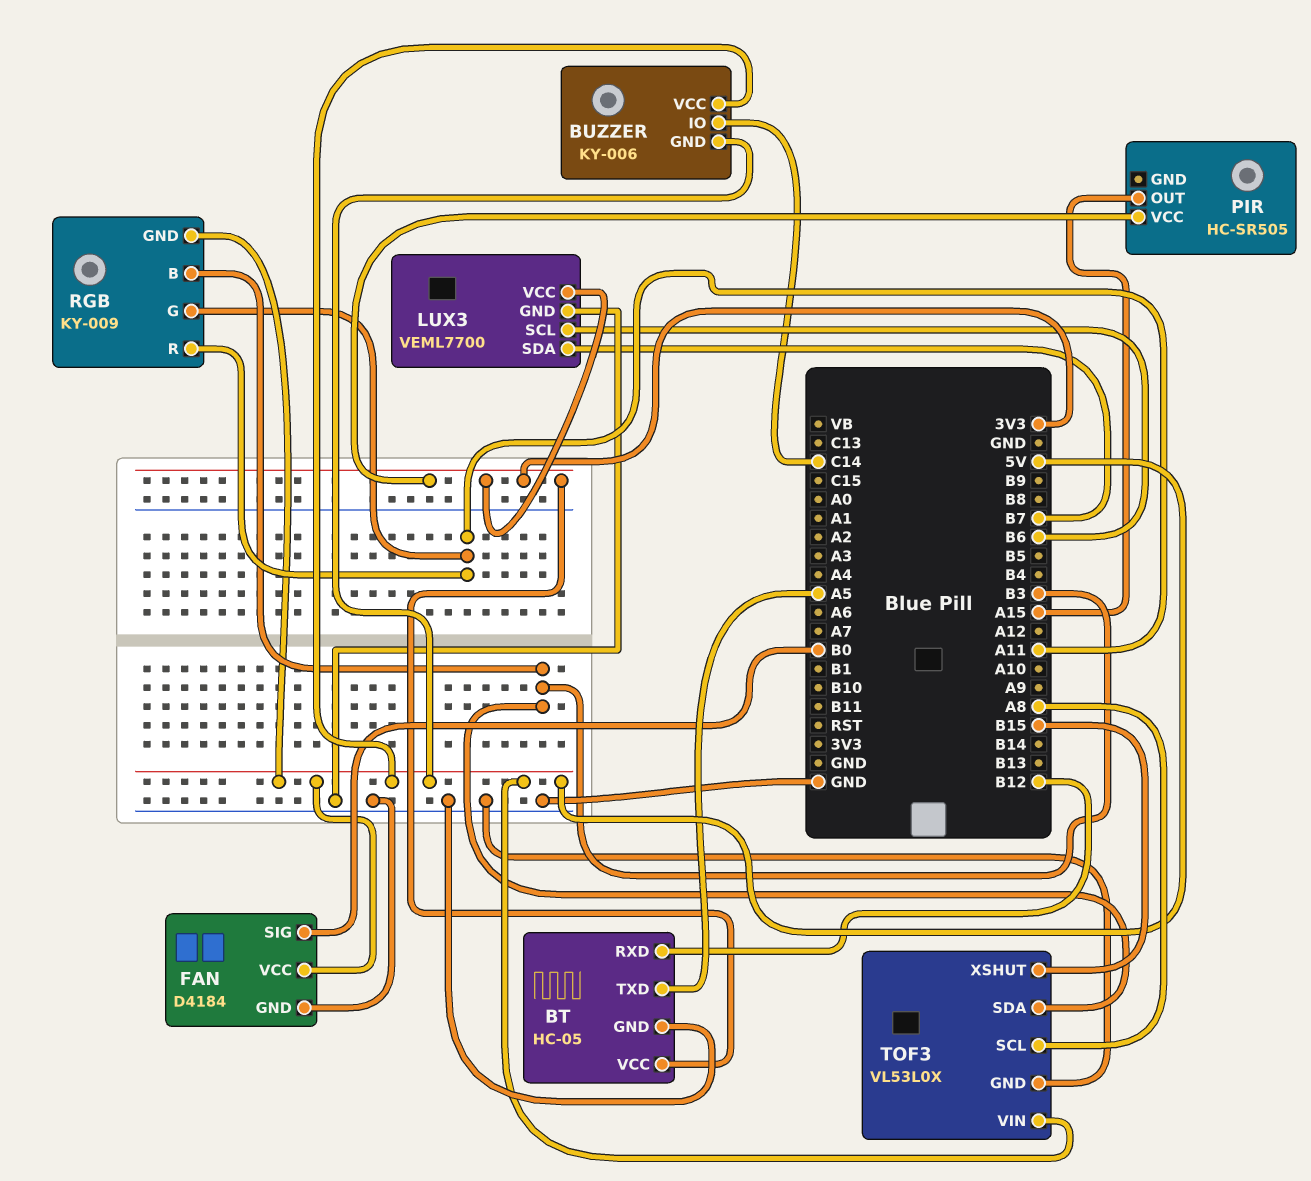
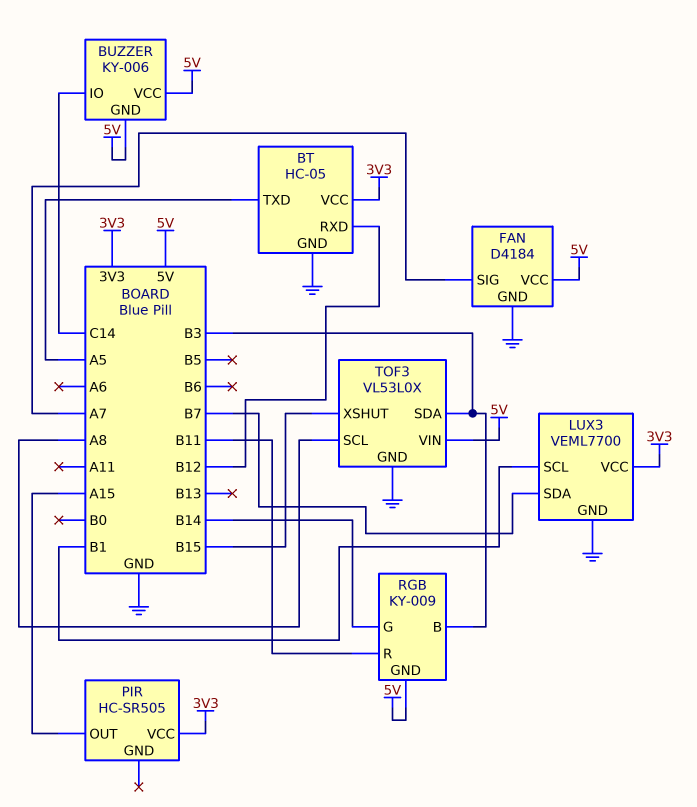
FAN pin SIG: B0 -> A7
LUX3 pin SCL: B6 -> B1
RGB pin G: A11 -> B14
RGB pin R: A11 -> B11

